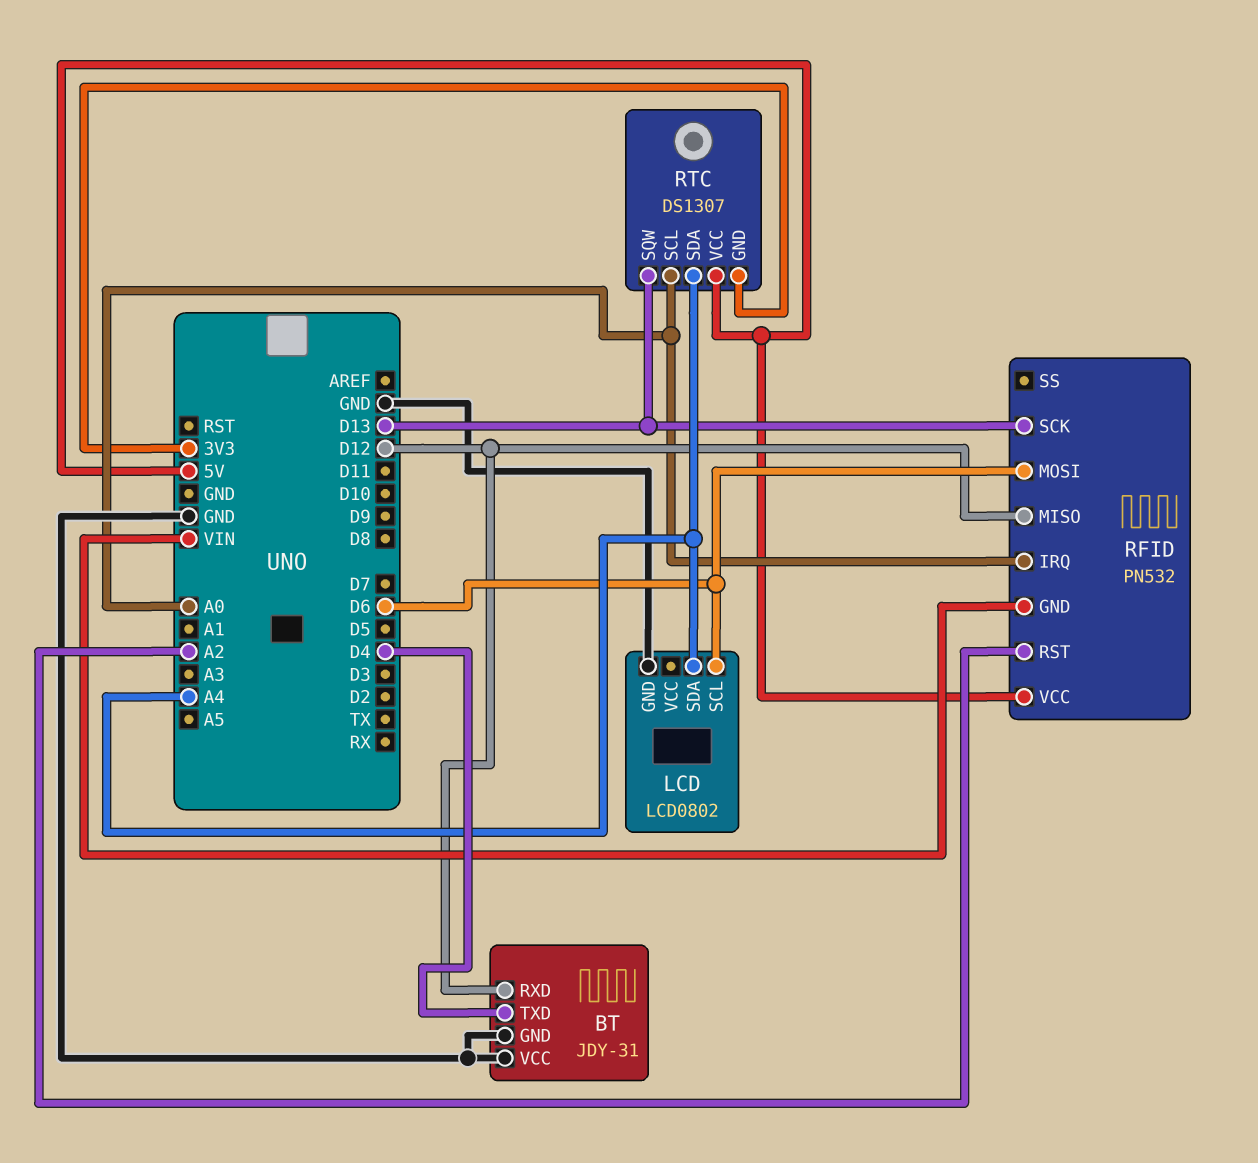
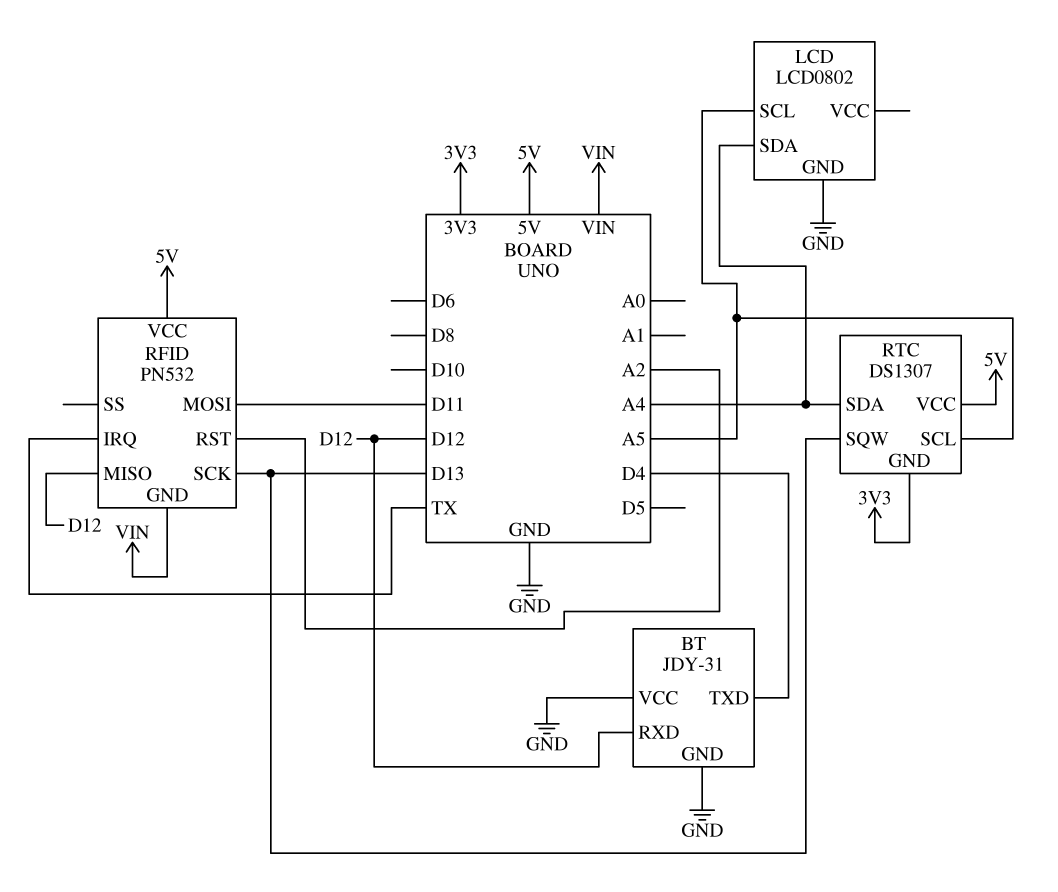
LCD pin SCL: D6 -> A5
RFID pin IRQ: A0 -> TX
RFID pin MOSI: D6 -> D11
RTC pin SCL: A0 -> A5

